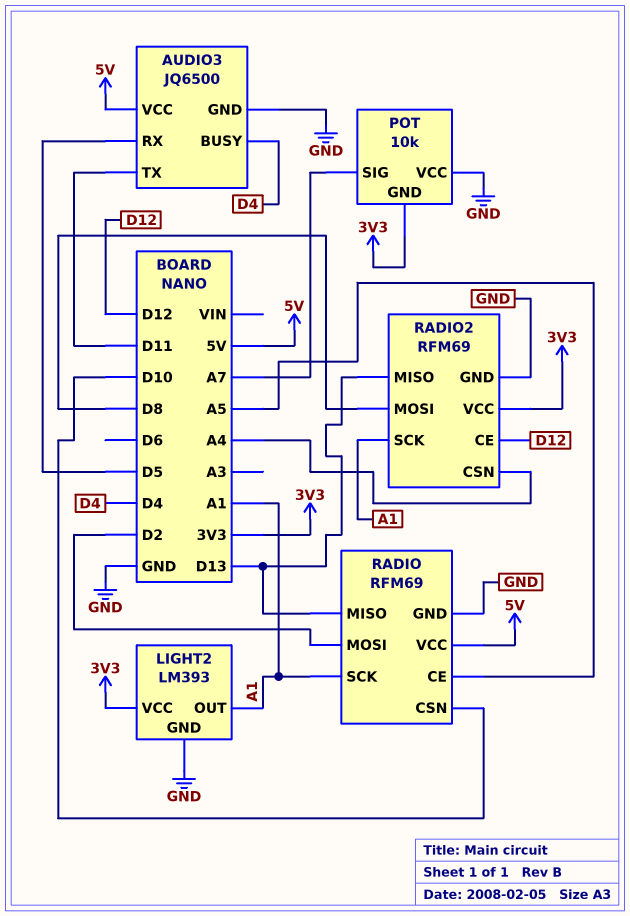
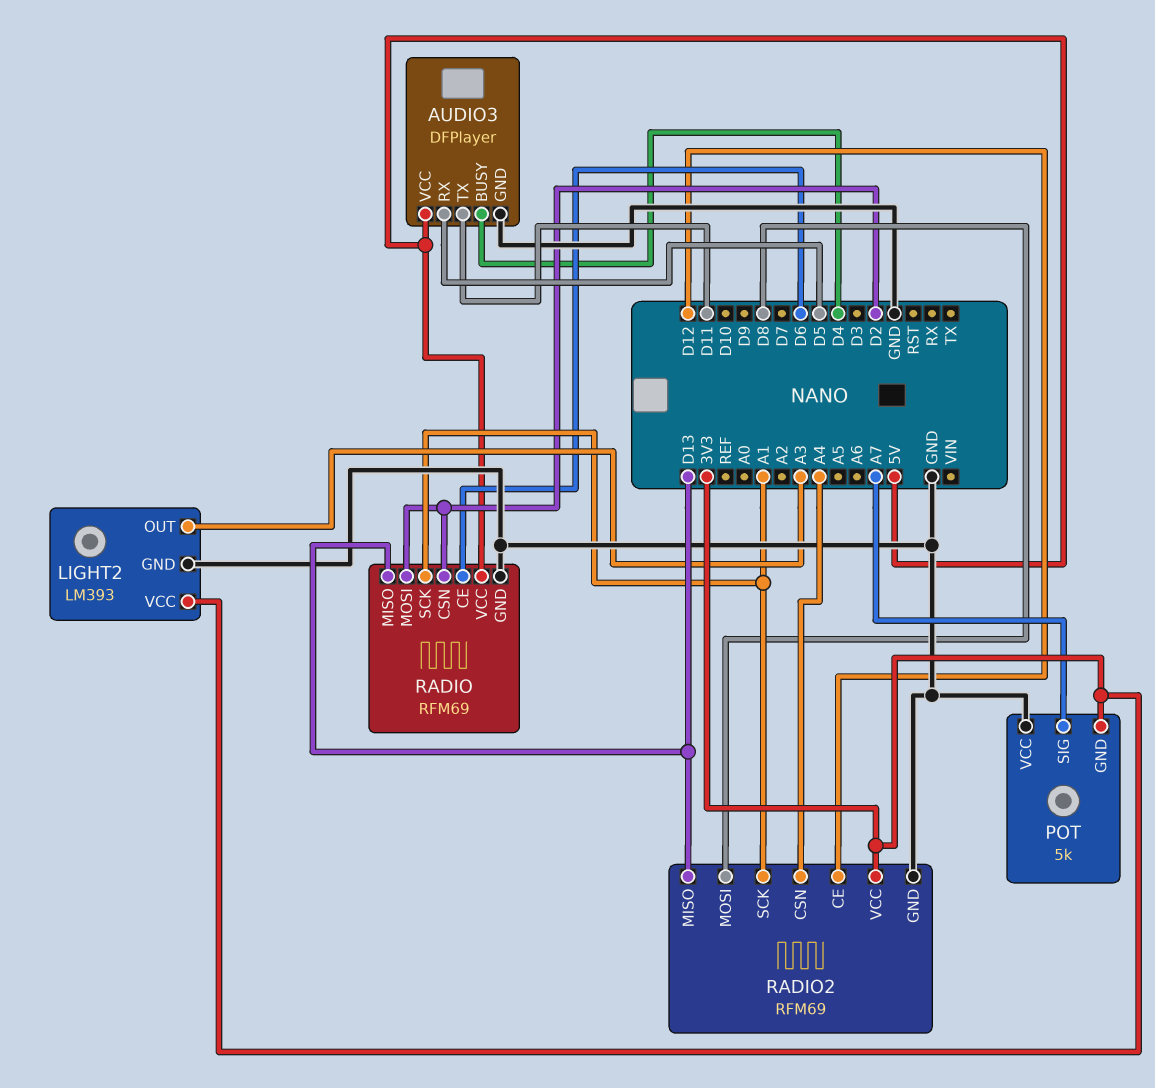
AUDIO3: JQ6500 -> DFPlayer
LIGHT2 pin OUT: A1 -> A3
POT: 10k -> 5k
RADIO pin CE: A5 -> D6
RADIO pin CSN: D10 -> D2

